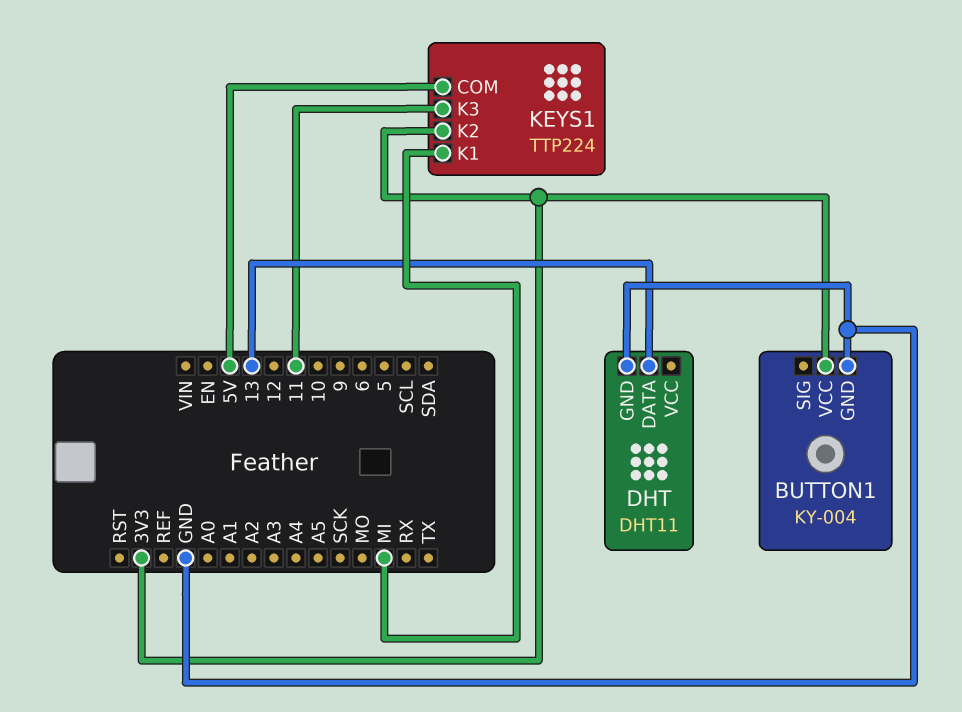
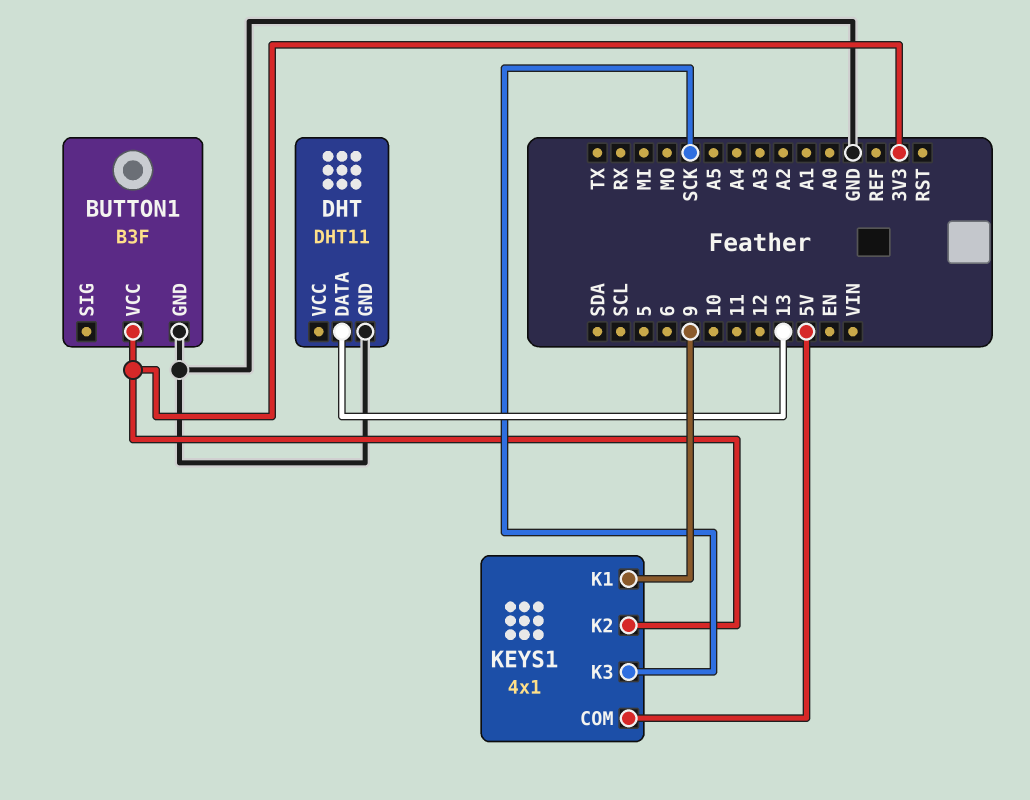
BUTTON1: KY-004 -> B3F
KEYS1: TTP224 -> 4x1
KEYS1 pin K1: MI -> 9
KEYS1 pin K3: 11 -> SCK

